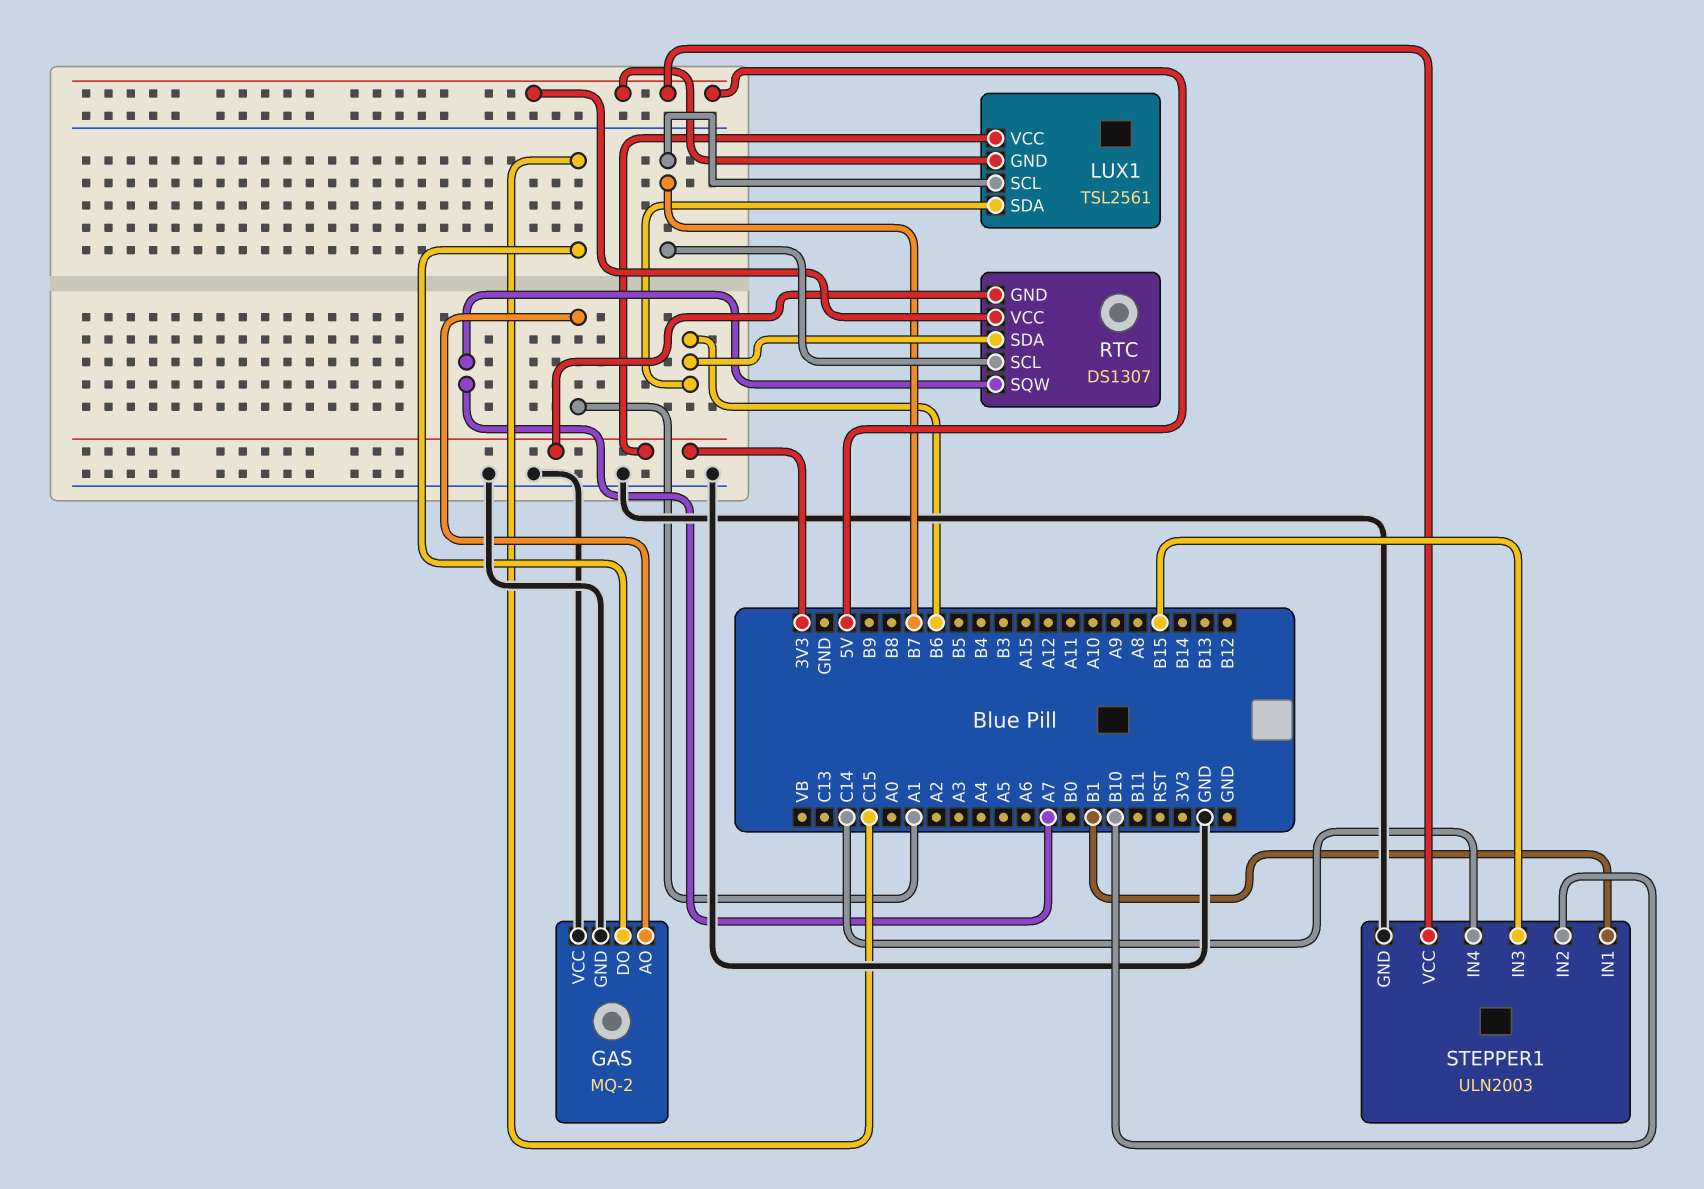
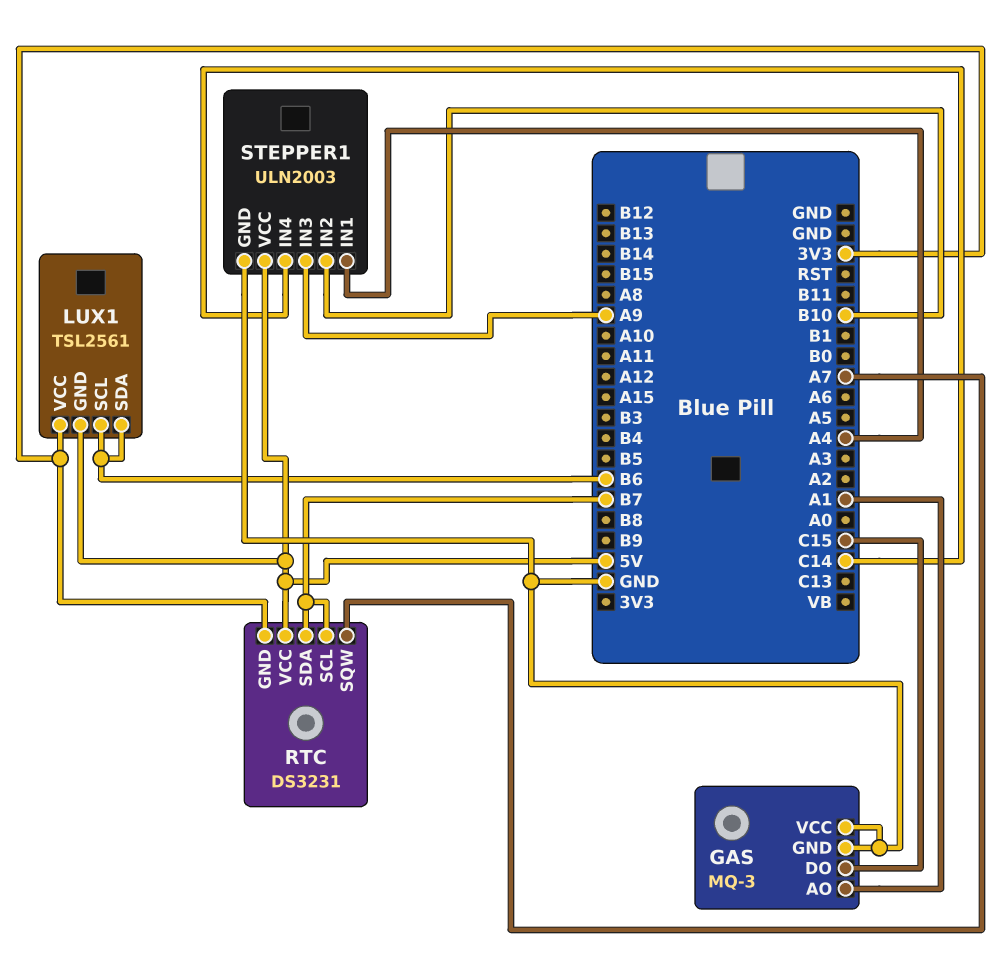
GAS: MQ-2 -> MQ-3
LUX1 pin SCL: B7 -> B6
RTC: DS1307 -> DS3231
RTC pin SDA: B6 -> B7
STEPPER1 pin IN1: B1 -> A4
STEPPER1 pin IN3: B15 -> A9

